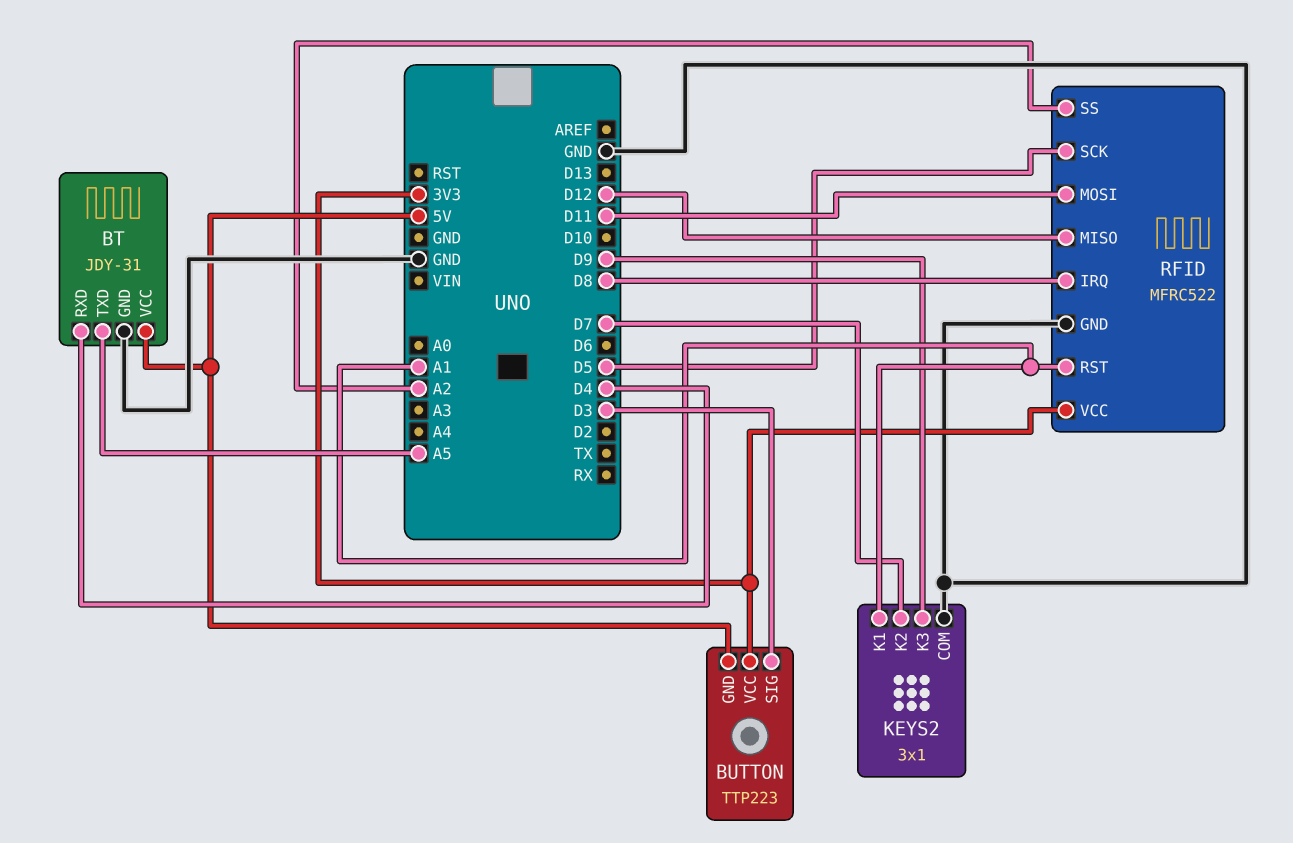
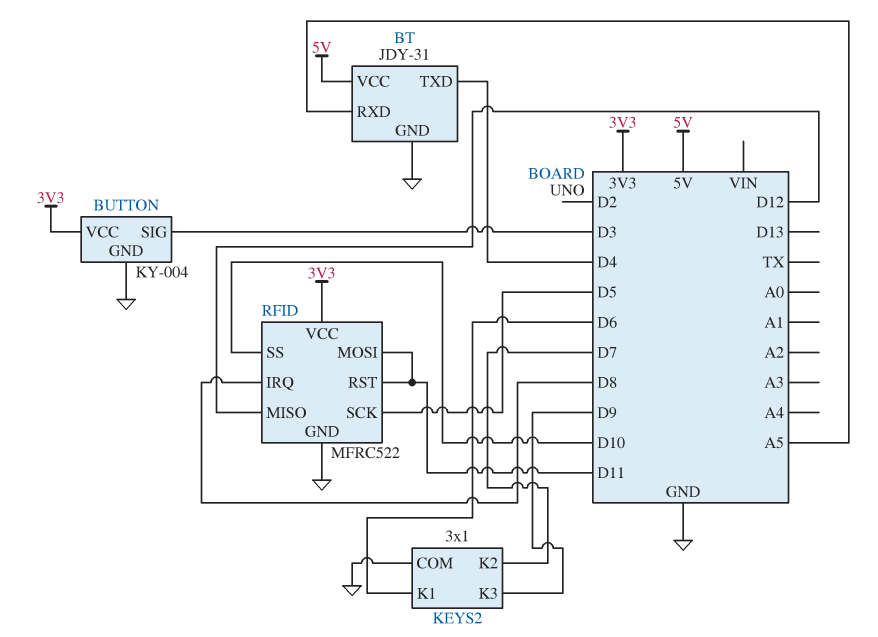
BT pin RXD: D4 -> A5
BT pin TXD: A5 -> D4
BUTTON: TTP223 -> KY-004
BUTTON pin GND: 5V -> GND
KEYS2 pin K1: A1 -> D6
RFID pin RST: A1 -> D11
RFID pin SS: A2 -> D10

